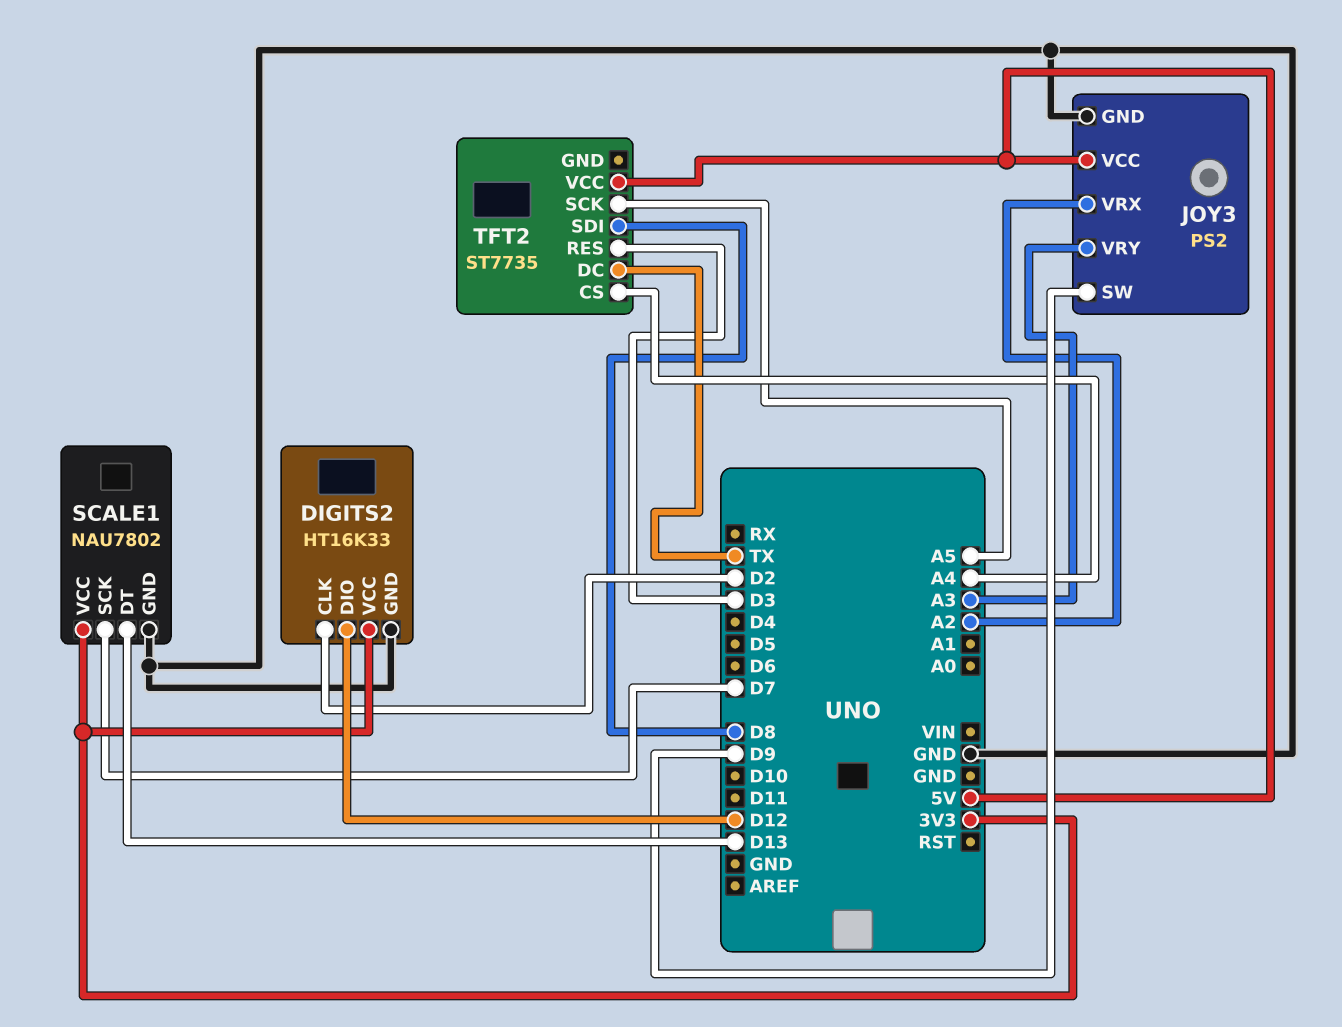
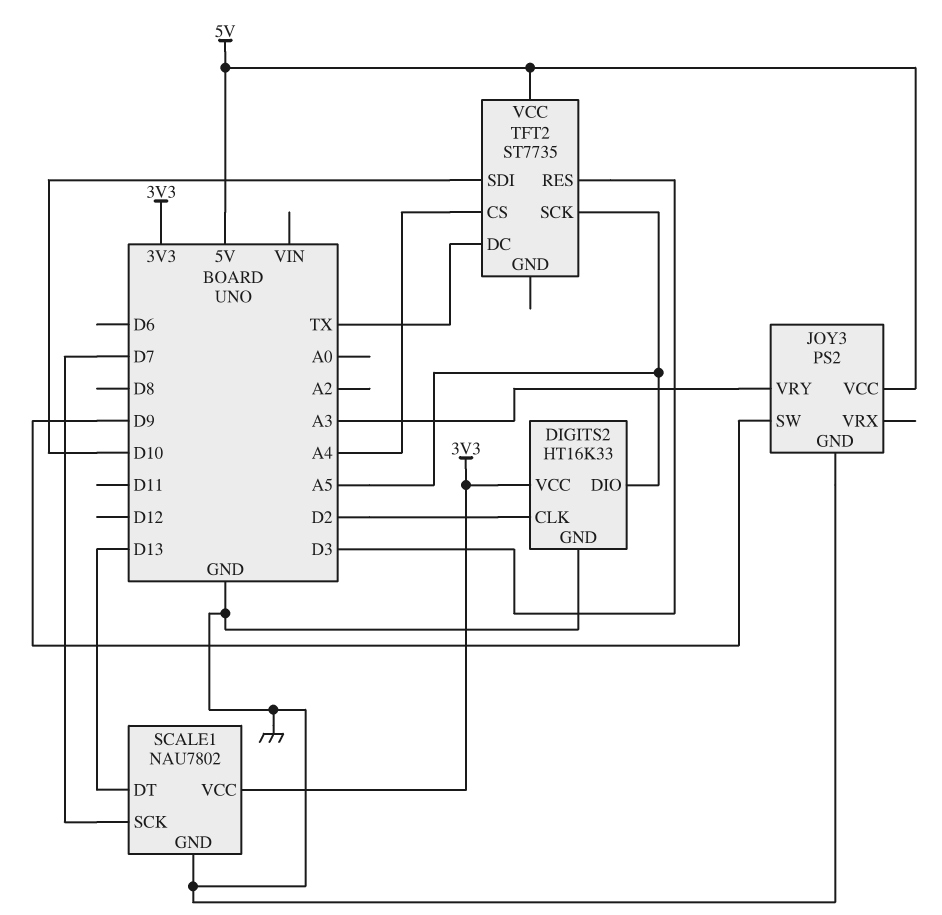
DIGITS2 pin DIO: D12 -> A5
JOY3 pin VRX: A2 -> none
TFT2 pin SDI: D8 -> D10

